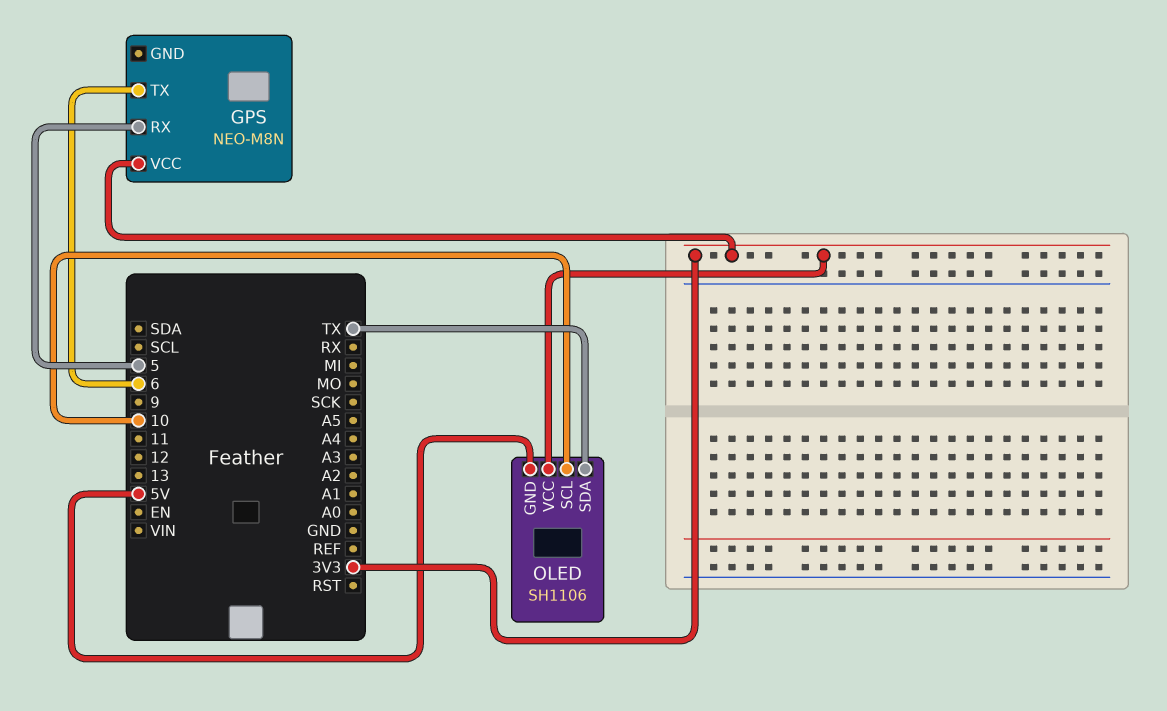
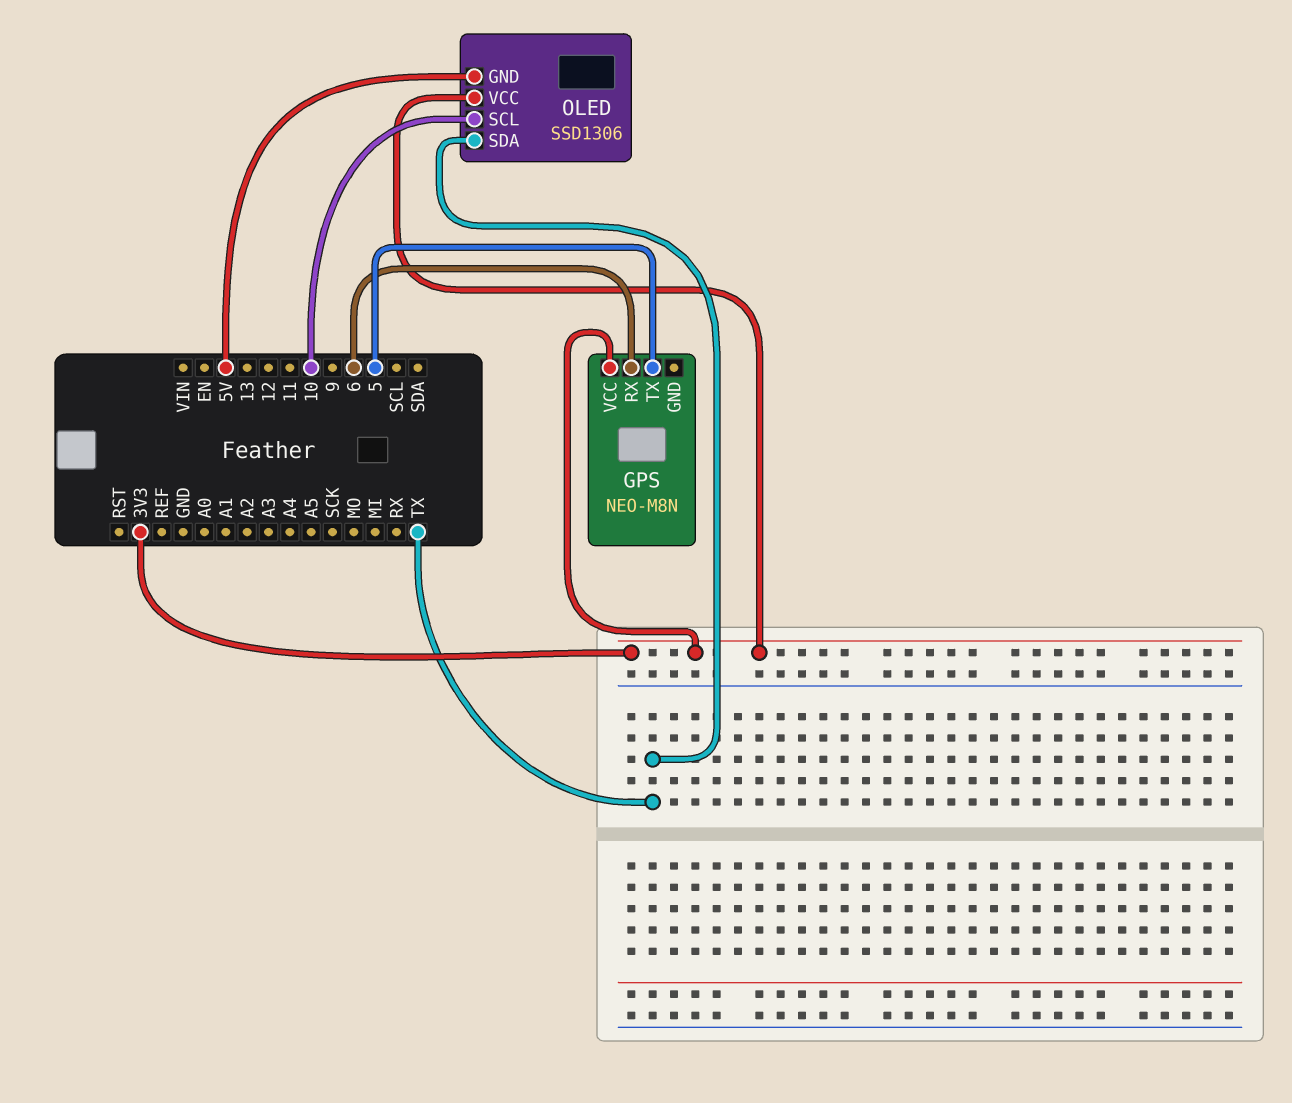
GPS pin RX: 5 -> 6
GPS pin TX: 6 -> 5
OLED: SH1106 -> SSD1306

